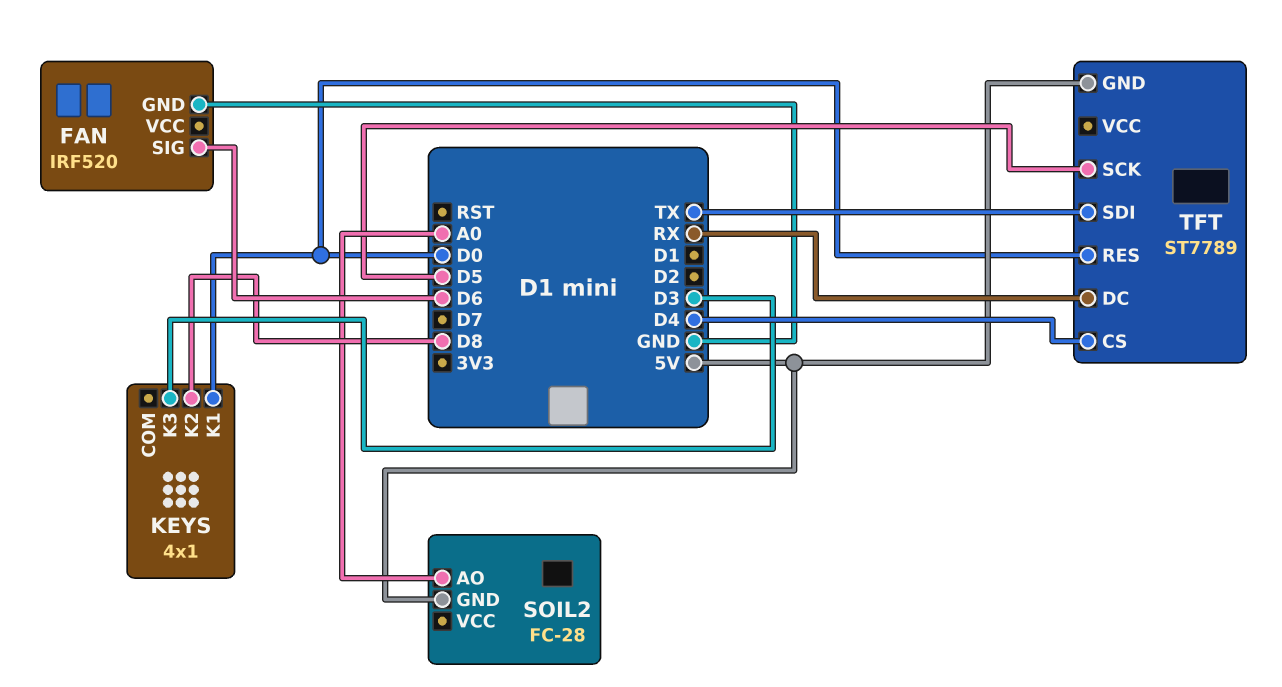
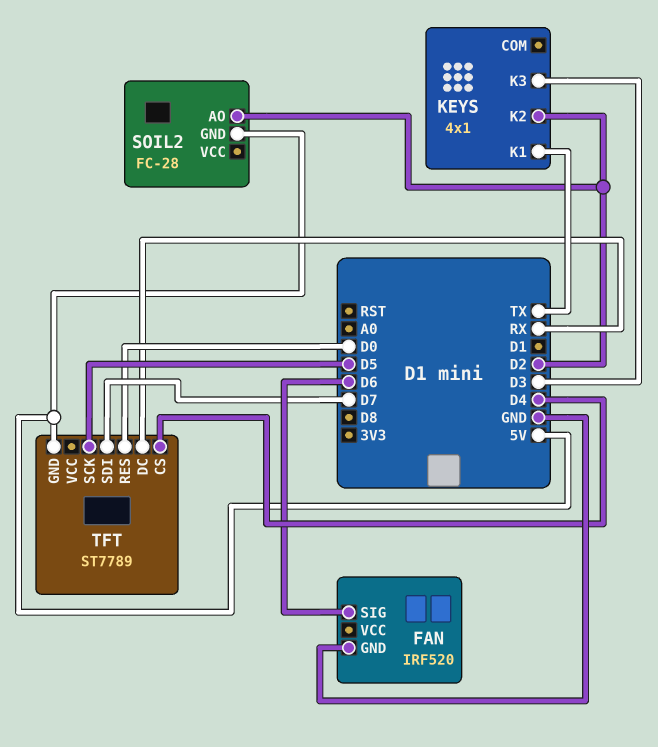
KEYS pin K1: D0 -> TX
KEYS pin K2: D8 -> D2
SOIL2 pin AO: A0 -> D2
TFT pin SDI: TX -> D7

